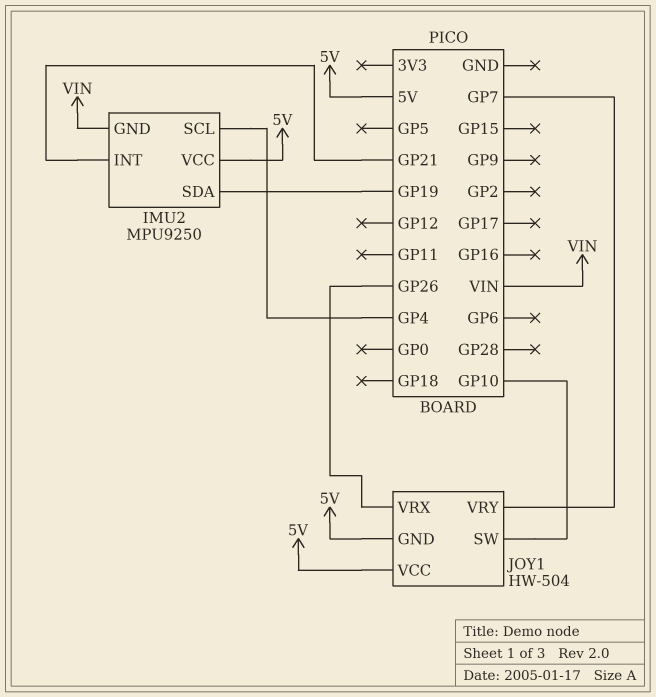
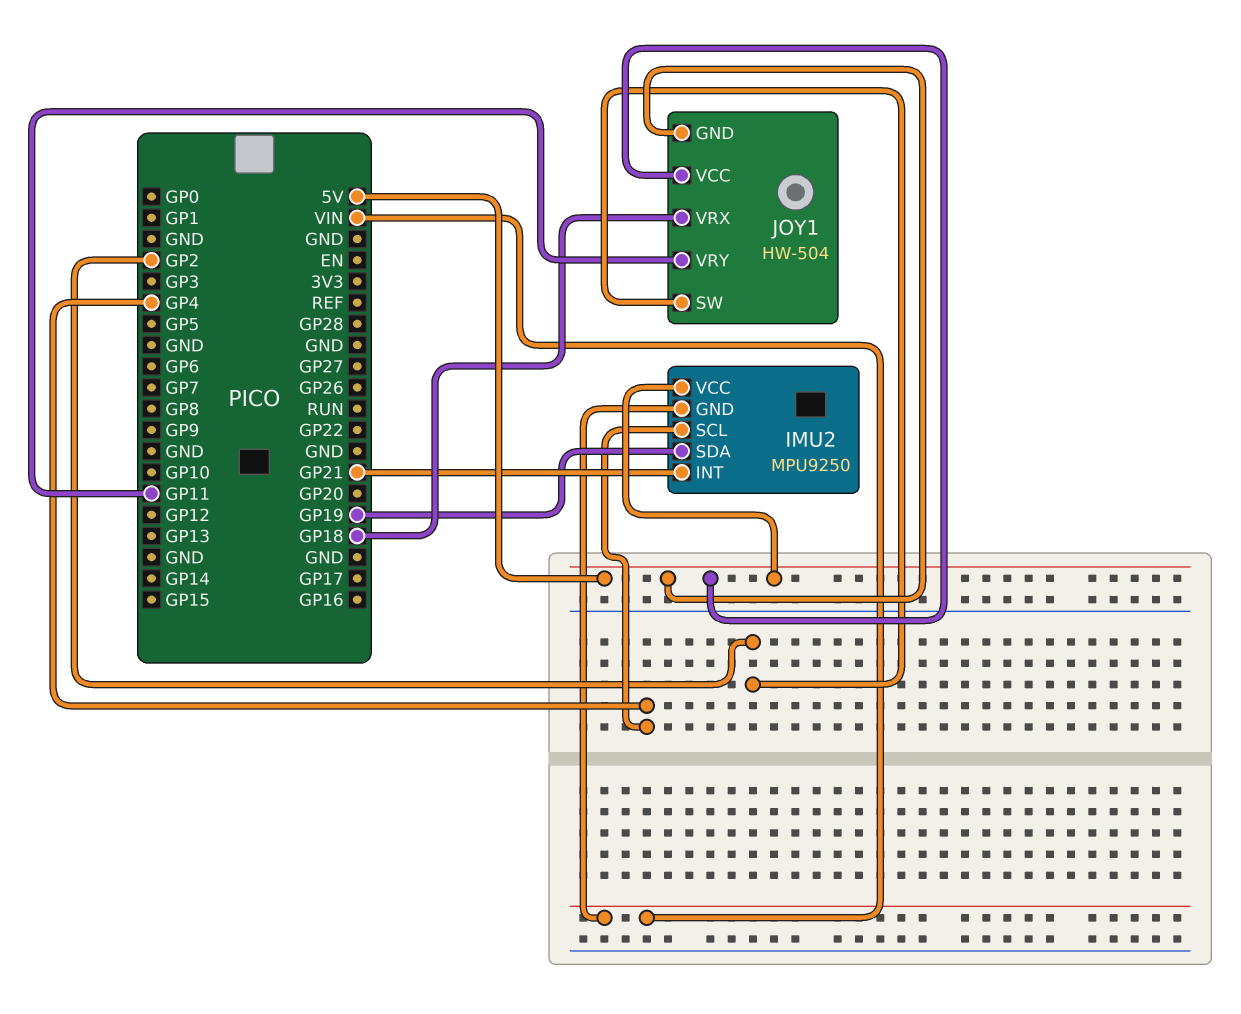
JOY1 pin SW: GP10 -> GP2
JOY1 pin VRX: GP26 -> GP18
JOY1 pin VRY: GP7 -> GP11

